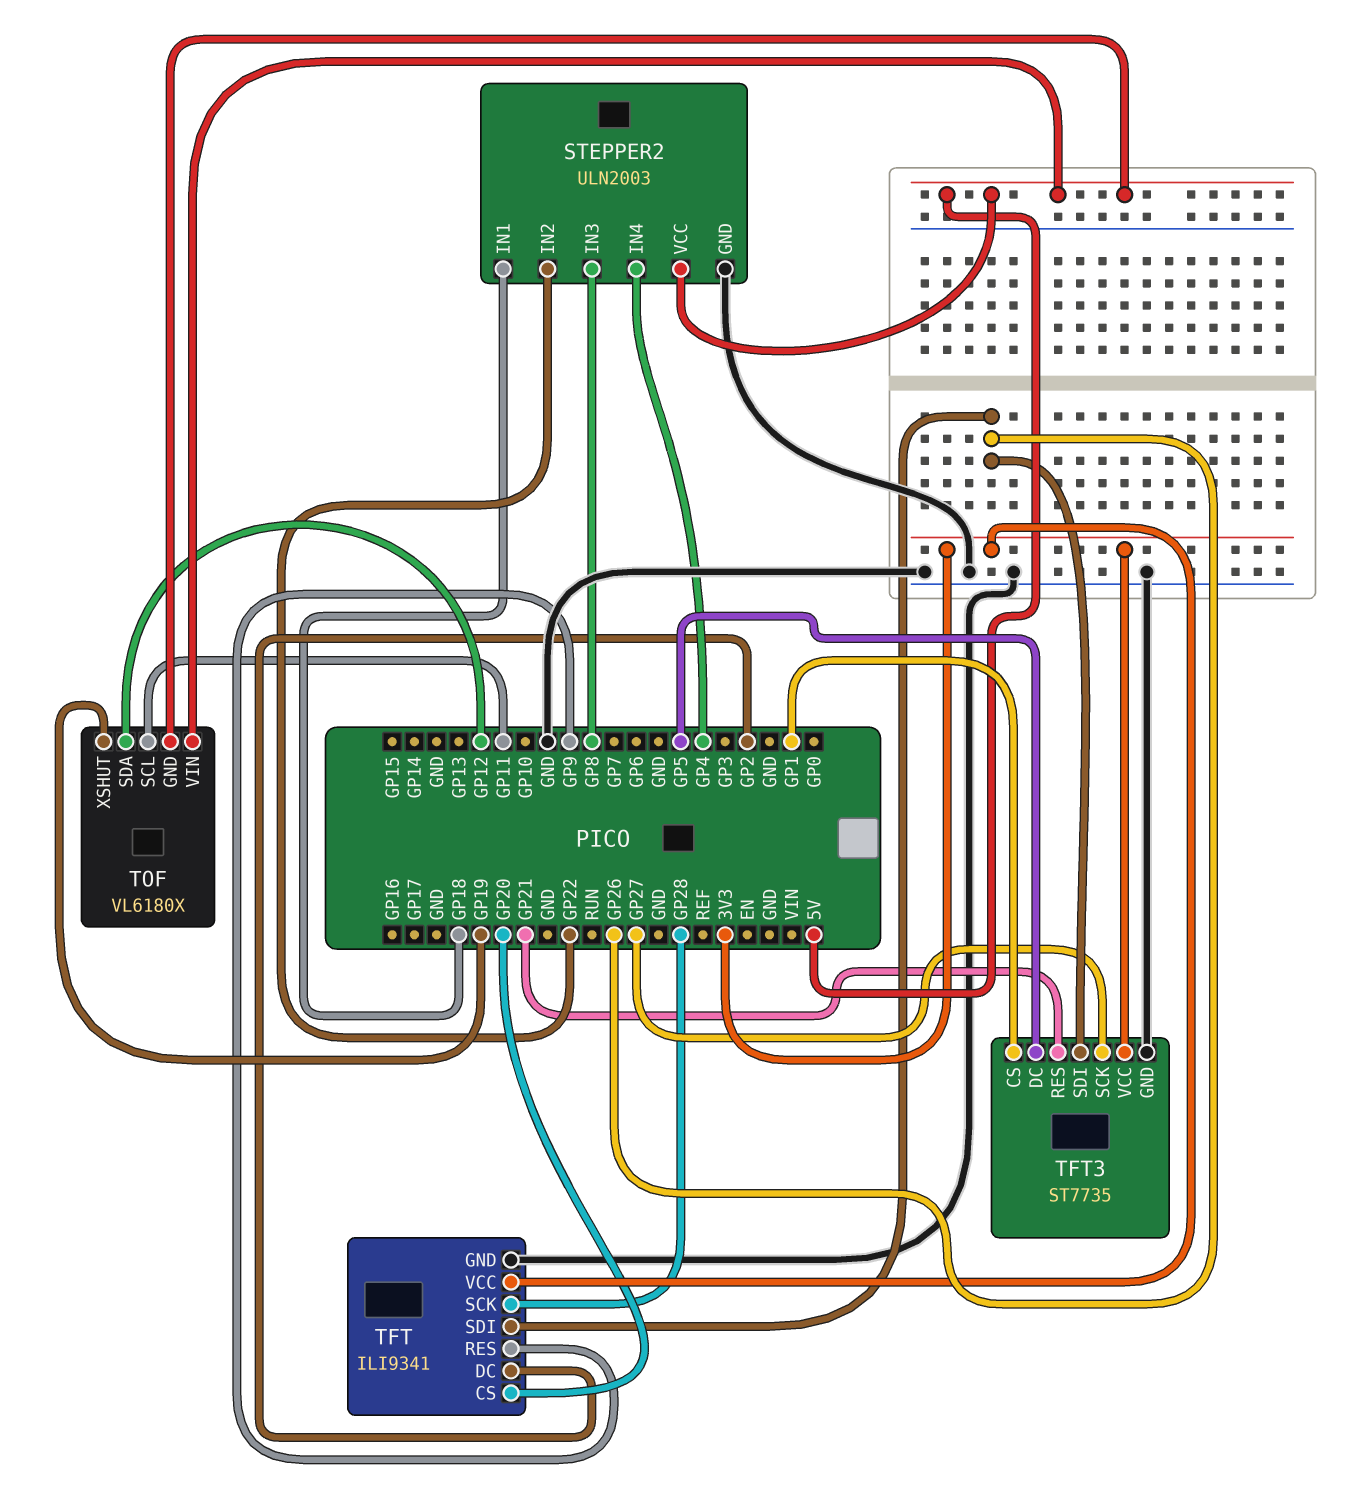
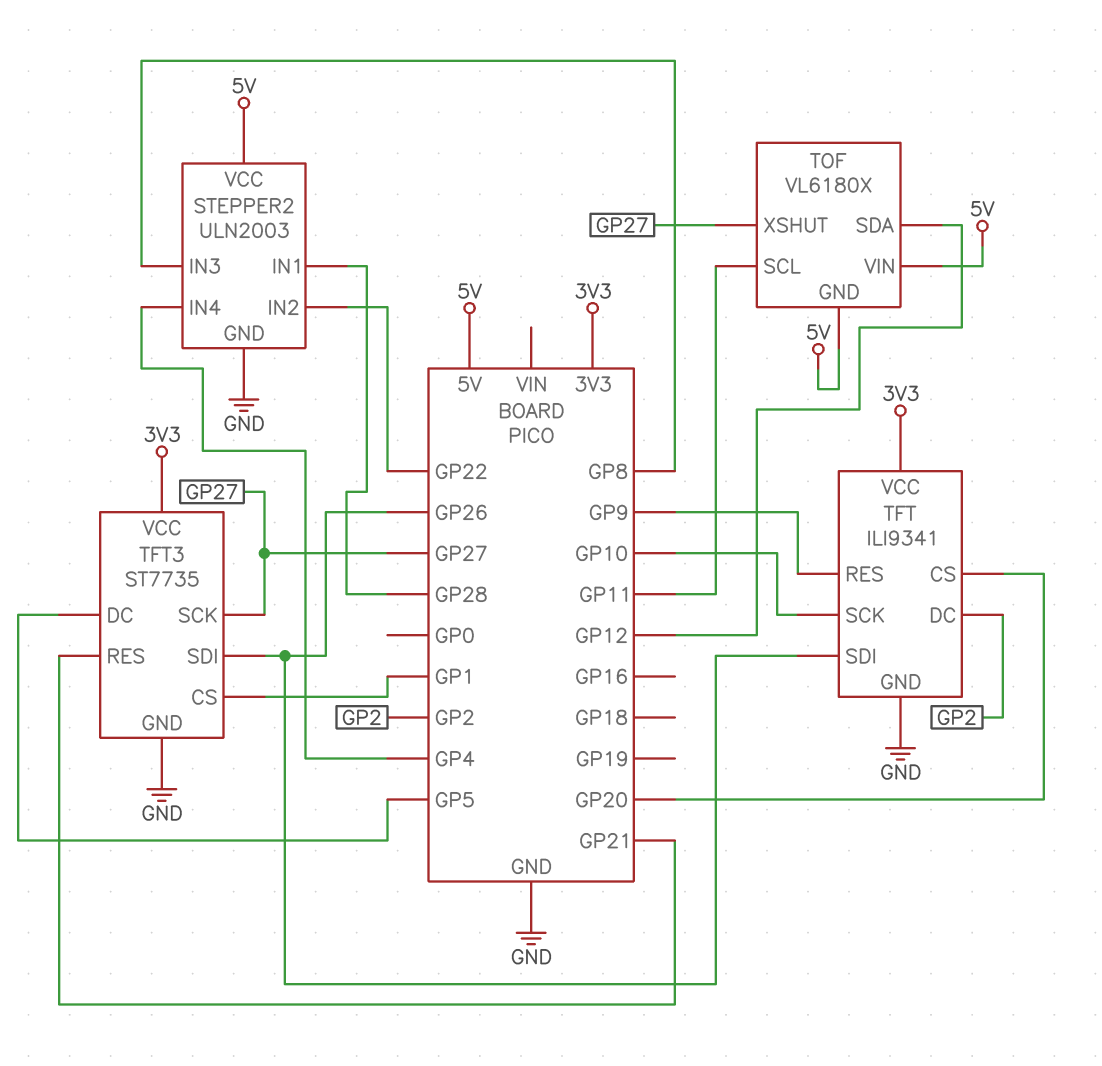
STEPPER2 pin IN1: GP18 -> GP28
TFT pin SCK: GP28 -> GP10
TOF pin XSHUT: GP19 -> GP27

